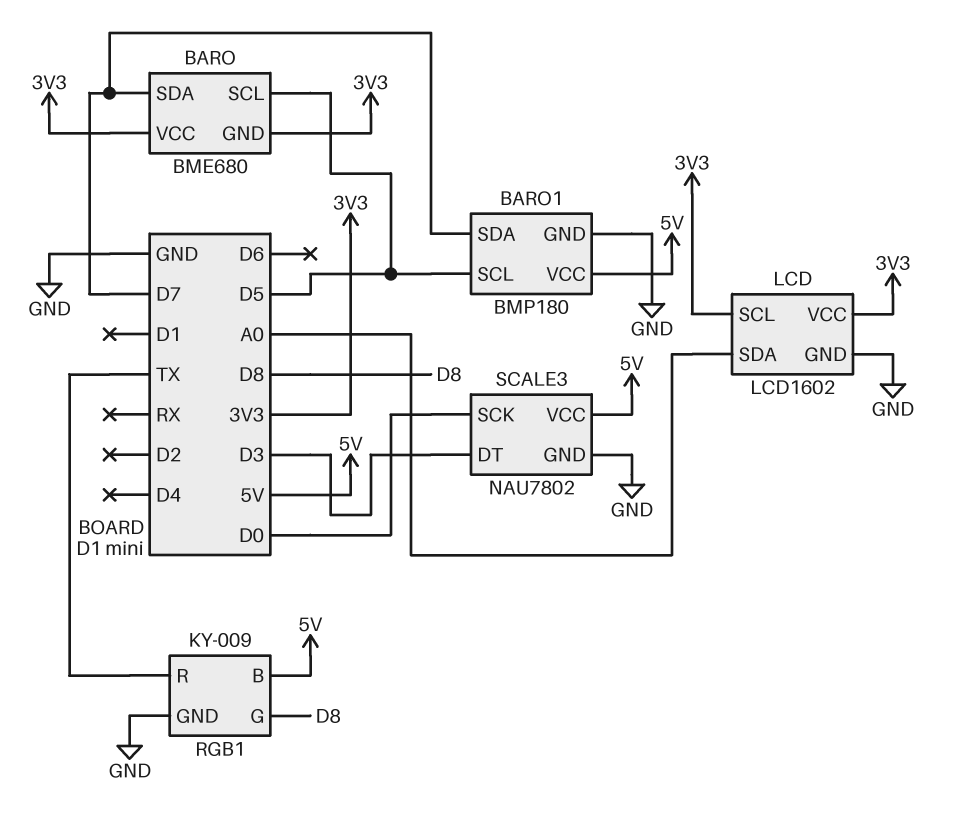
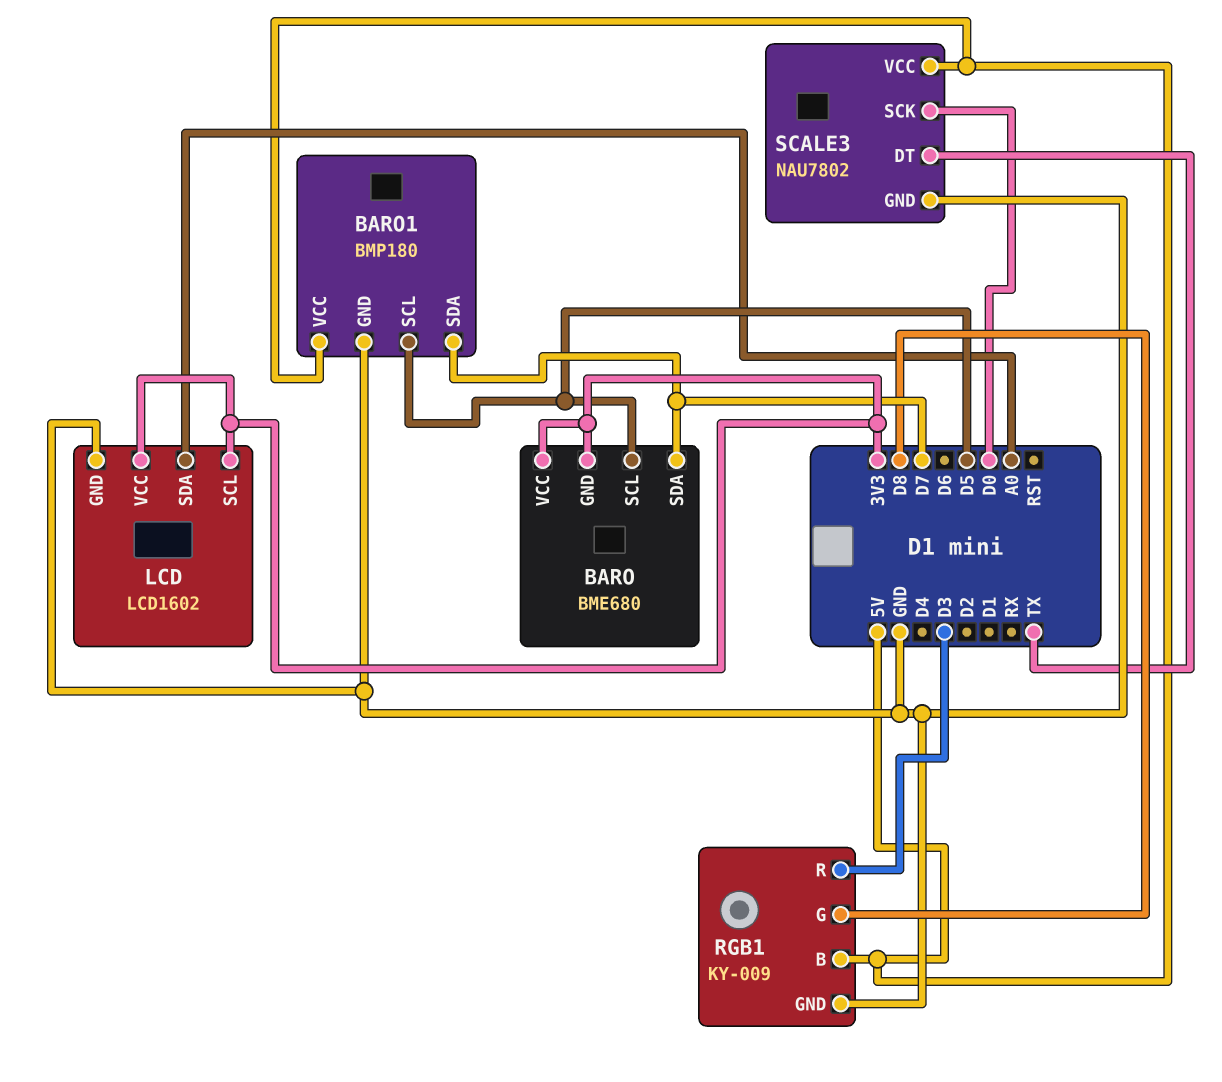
RGB1 pin R: TX -> D3
SCALE3 pin DT: D3 -> TX

